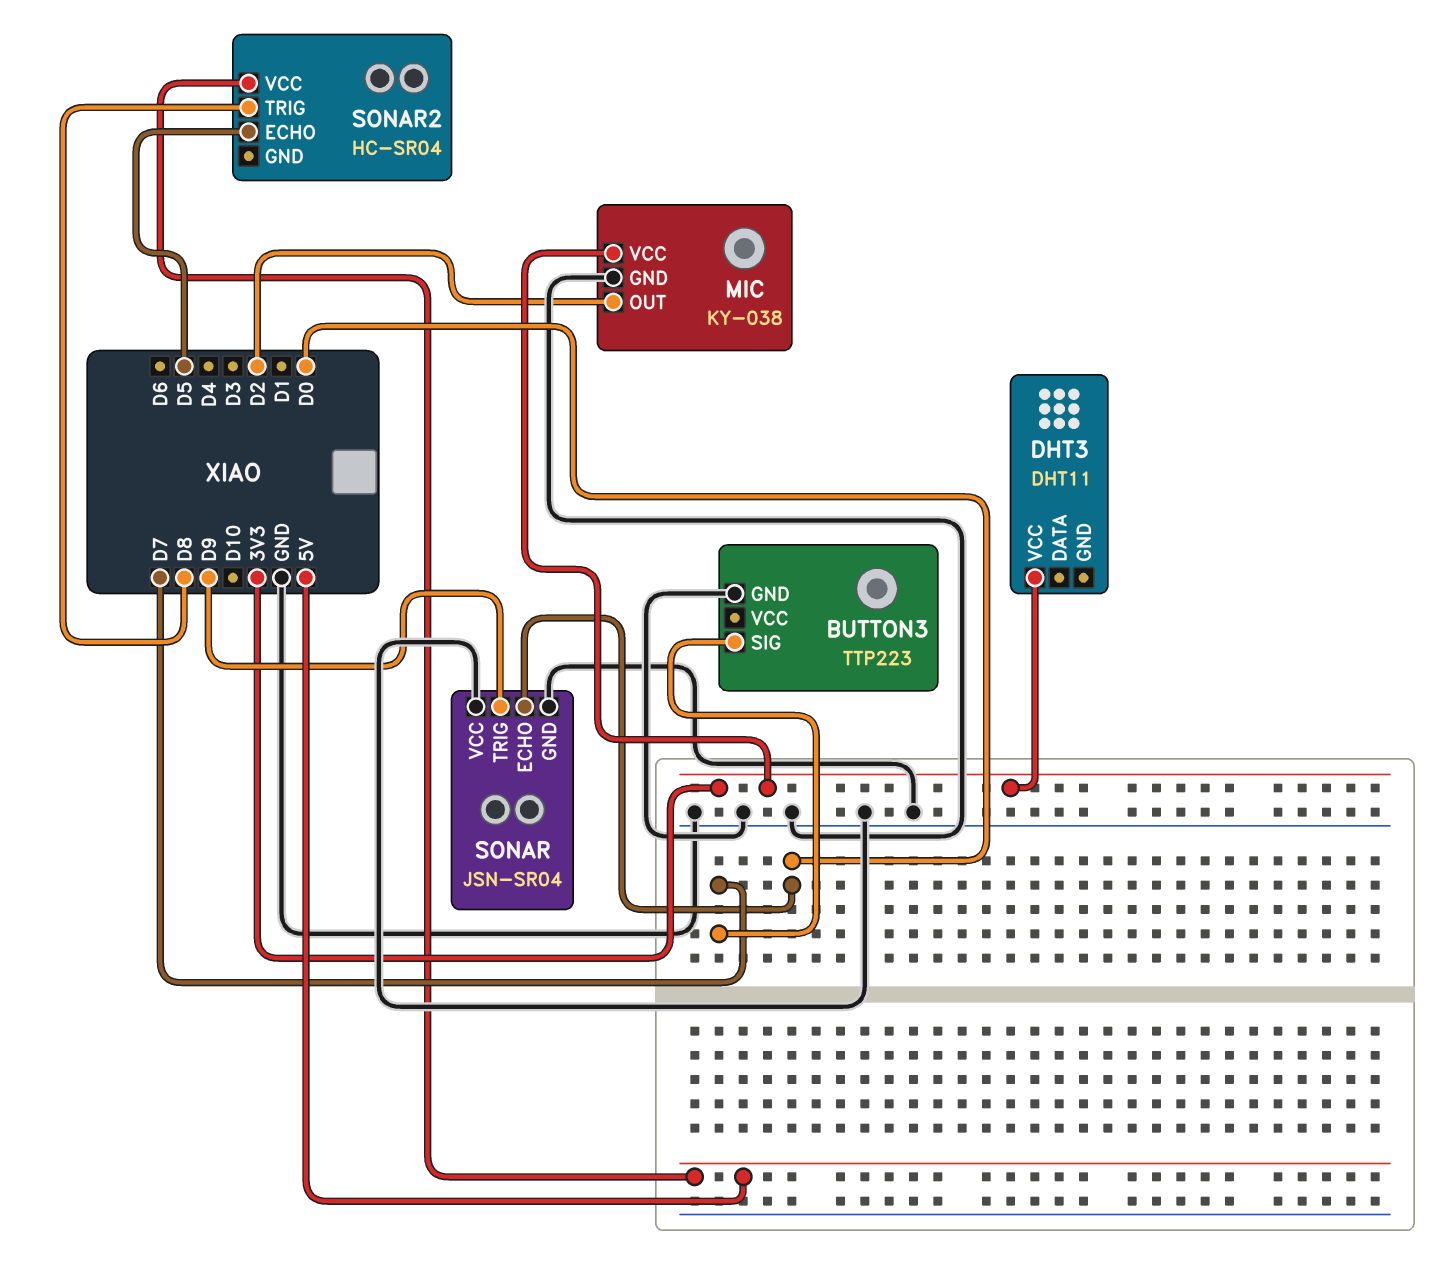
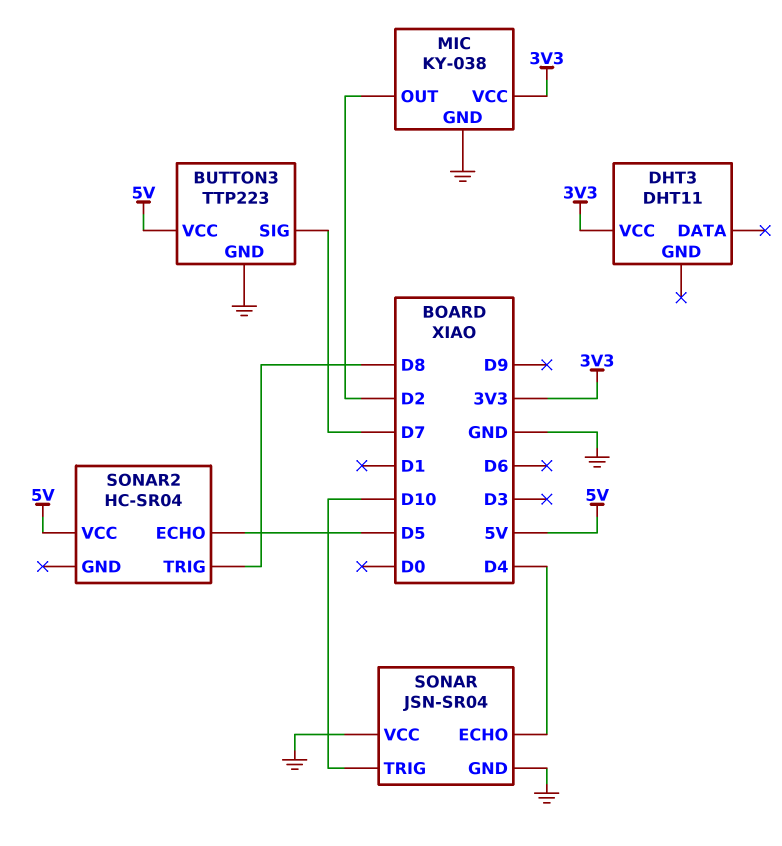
BUTTON3 pin VCC: none -> 5V
SONAR pin ECHO: D0 -> D4
SONAR pin TRIG: D9 -> D10

